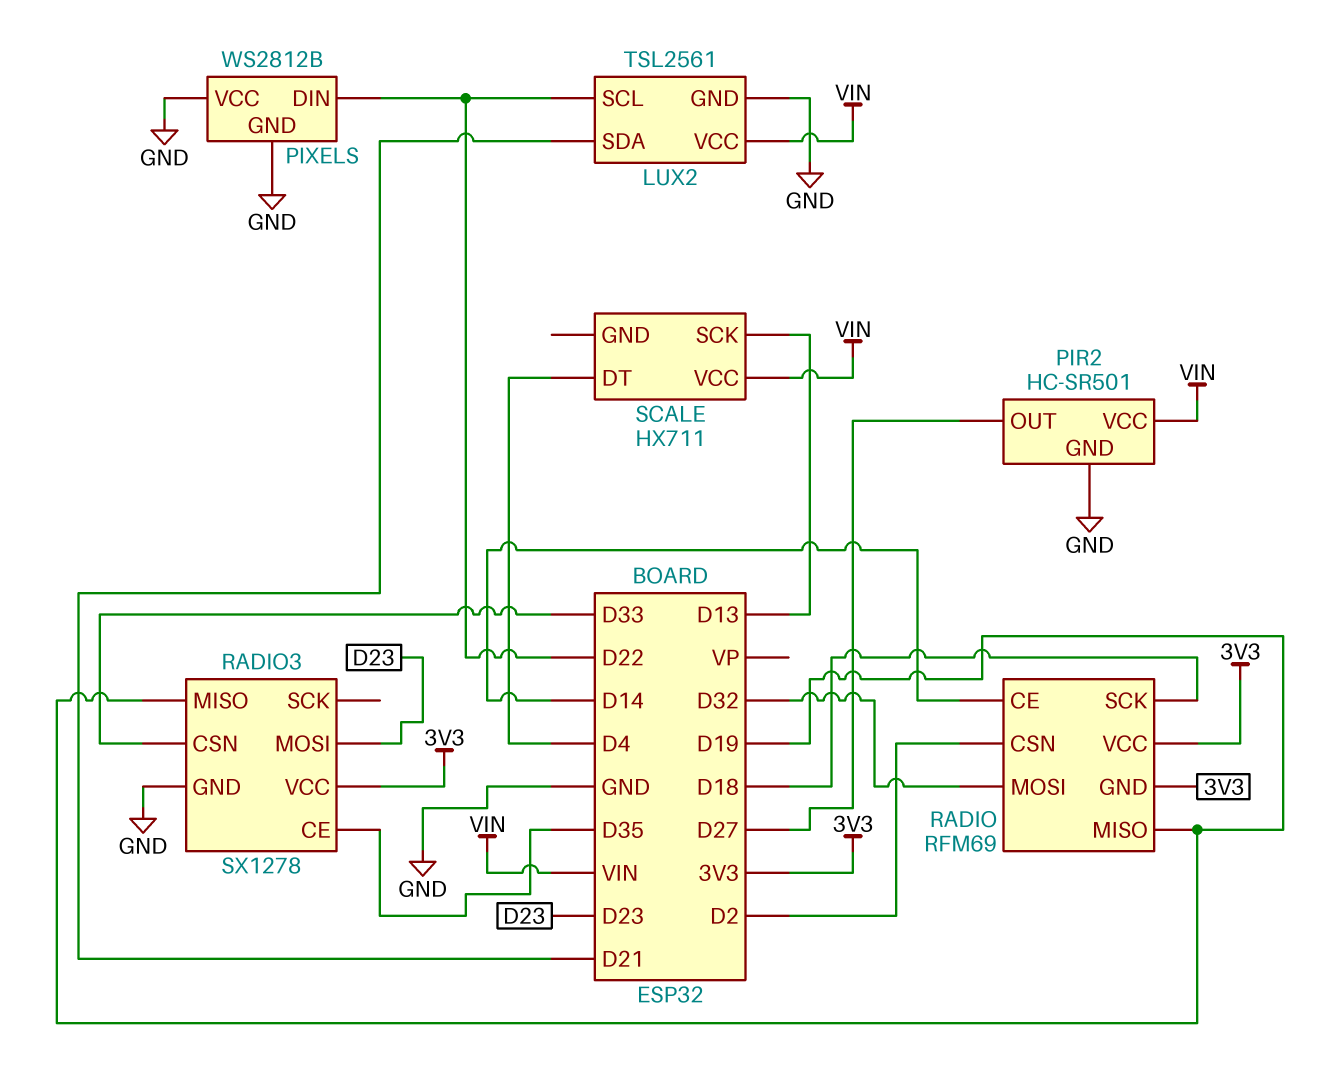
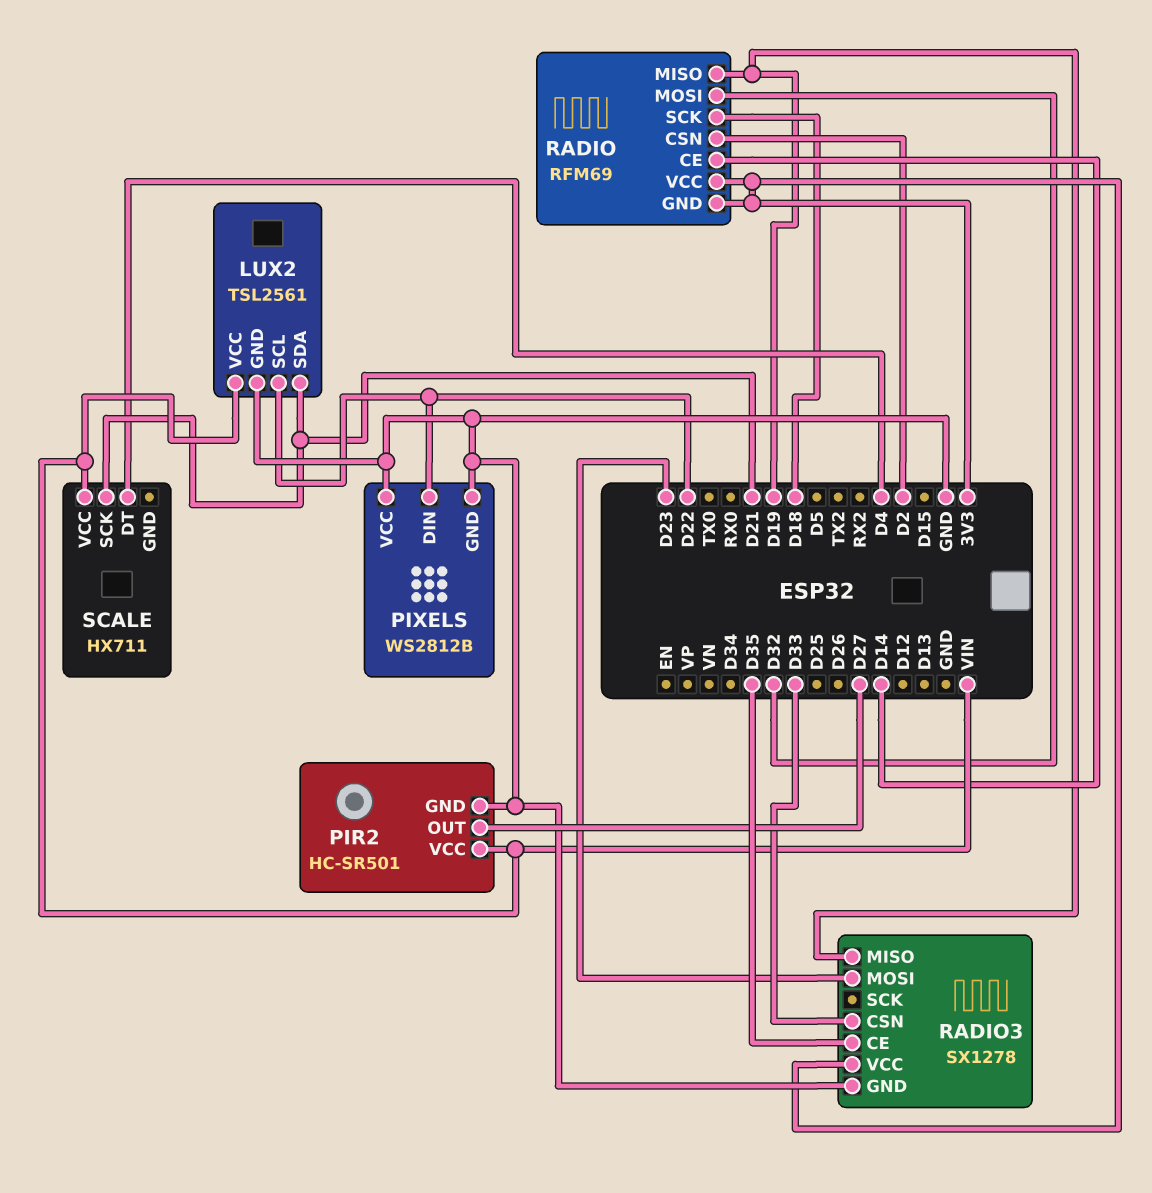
SCALE pin SCK: D13 -> D21

